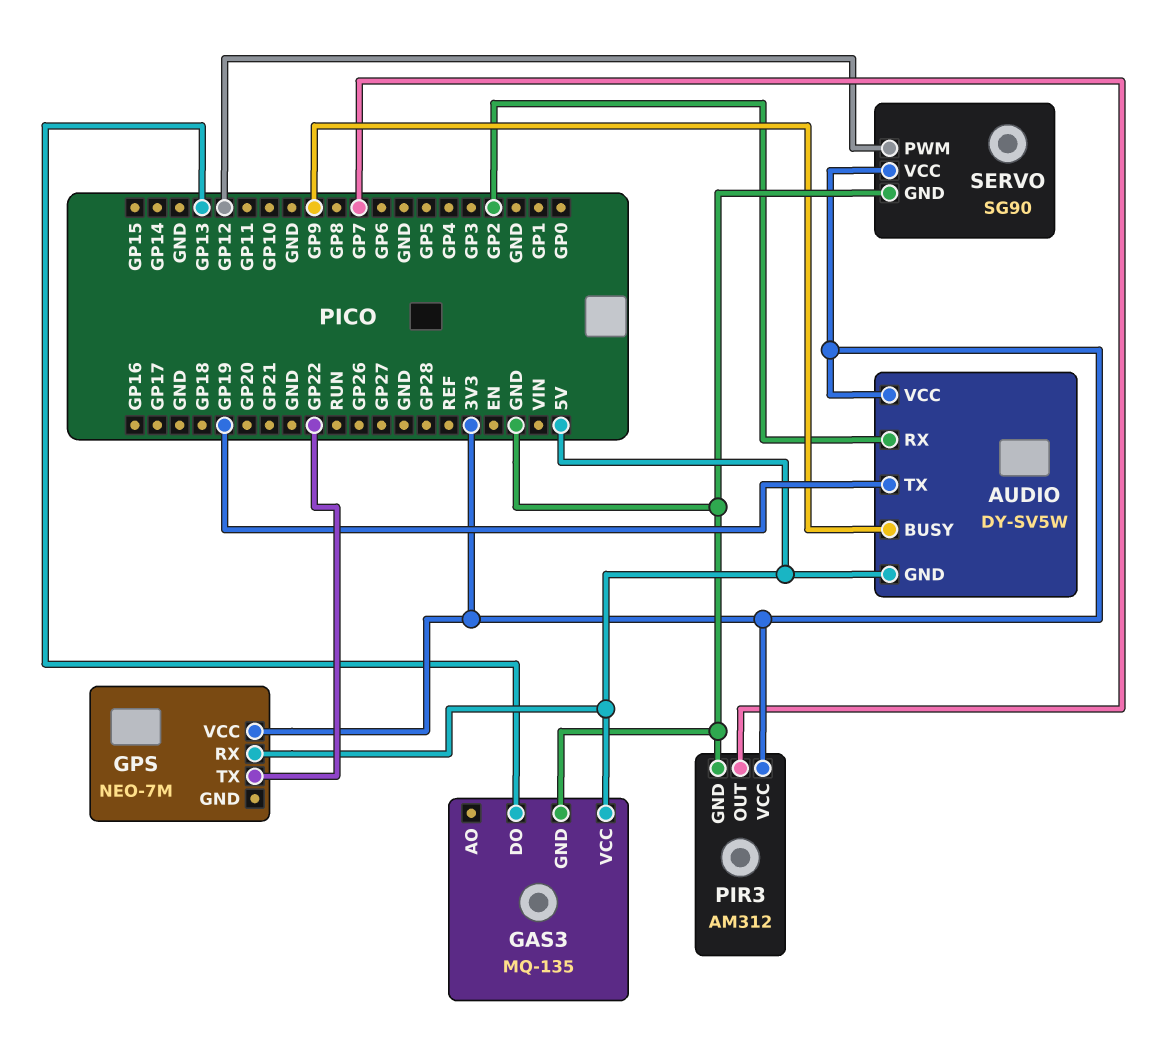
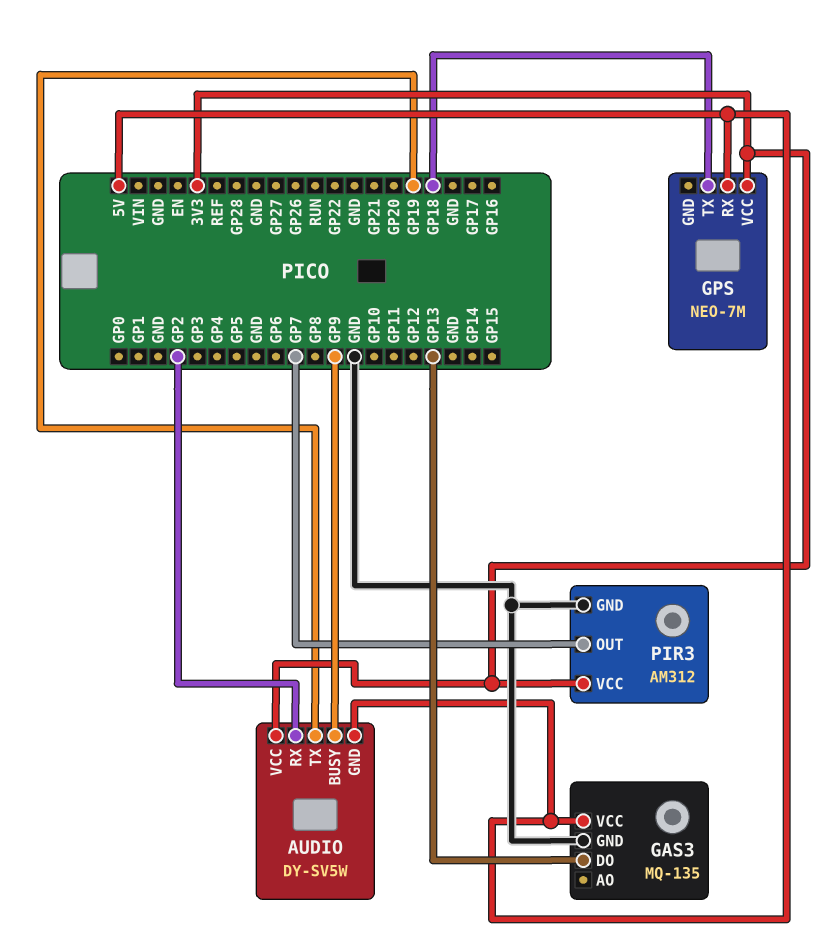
GPS pin TX: GP22 -> GP18
SERVO: SG90 -> none
SERVO pin GND: GND -> none
SERVO pin PWM: GP12 -> none
SERVO pin VCC: 3V3 -> none

